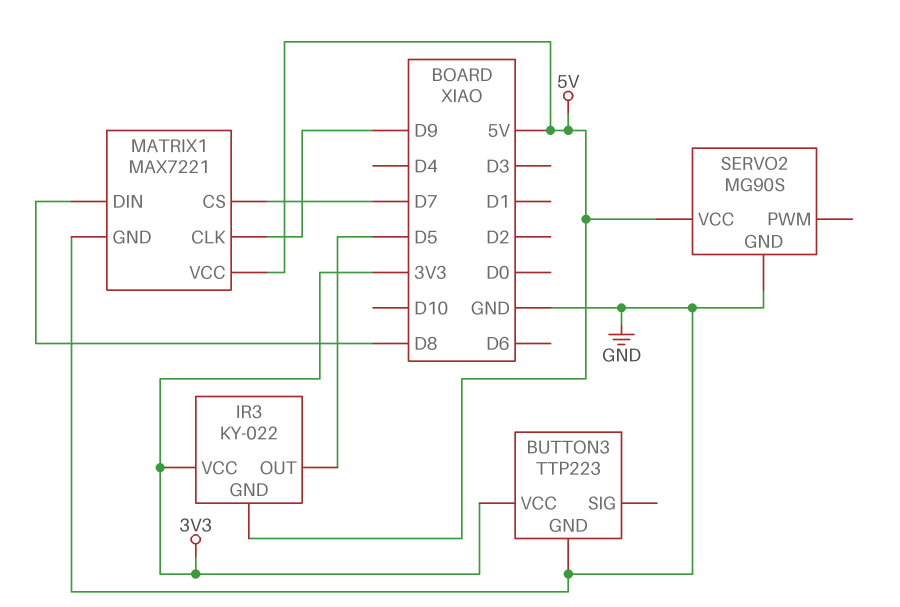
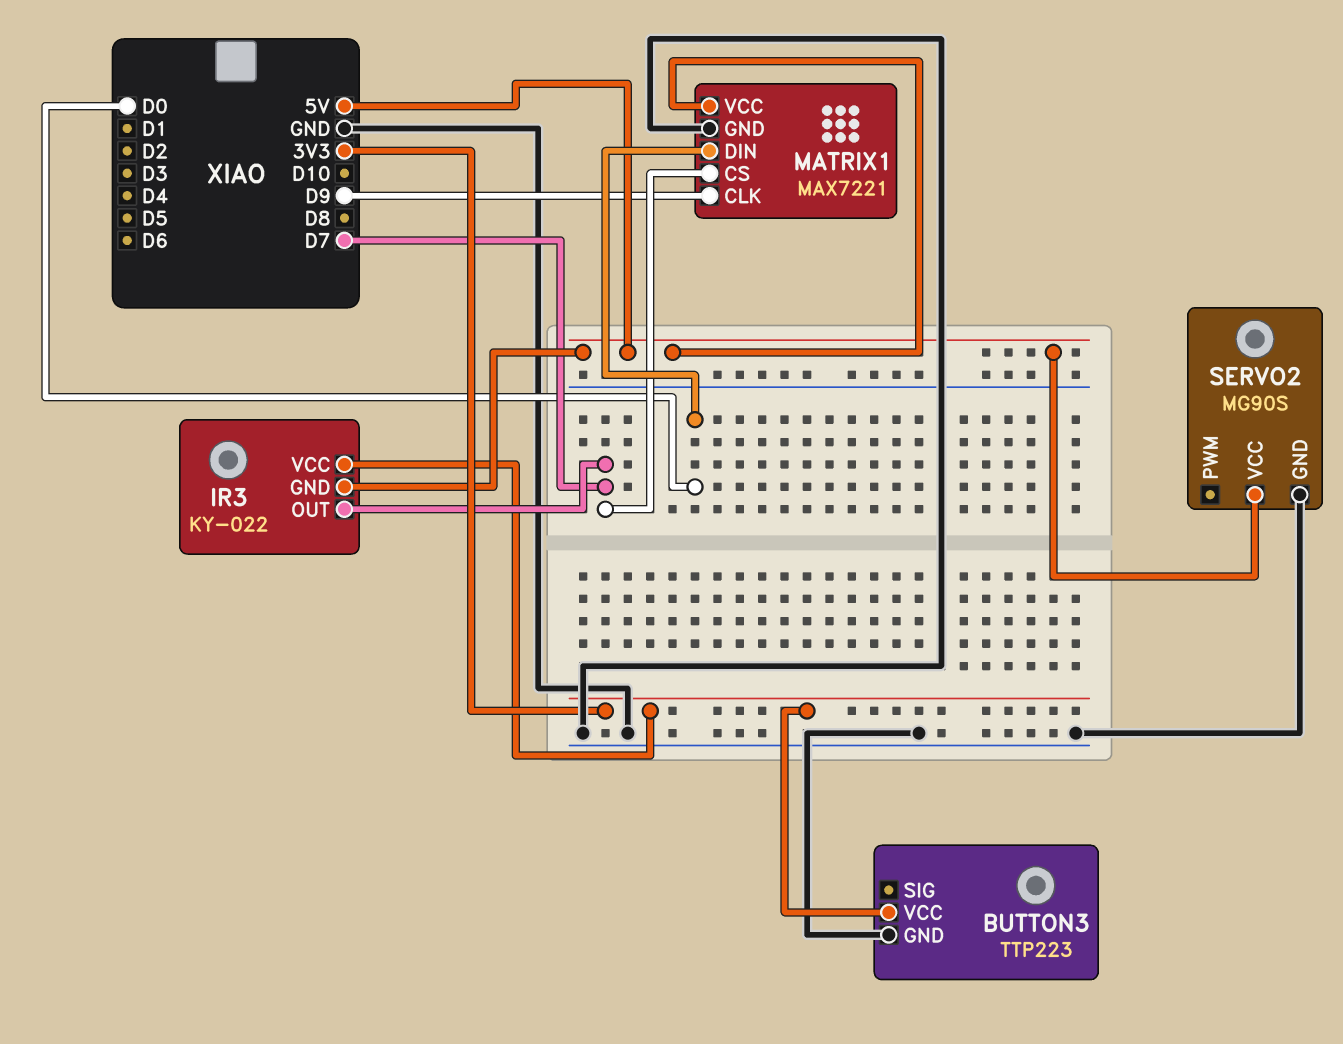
IR3 pin OUT: D5 -> D7
MATRIX1 pin DIN: D8 -> D0

